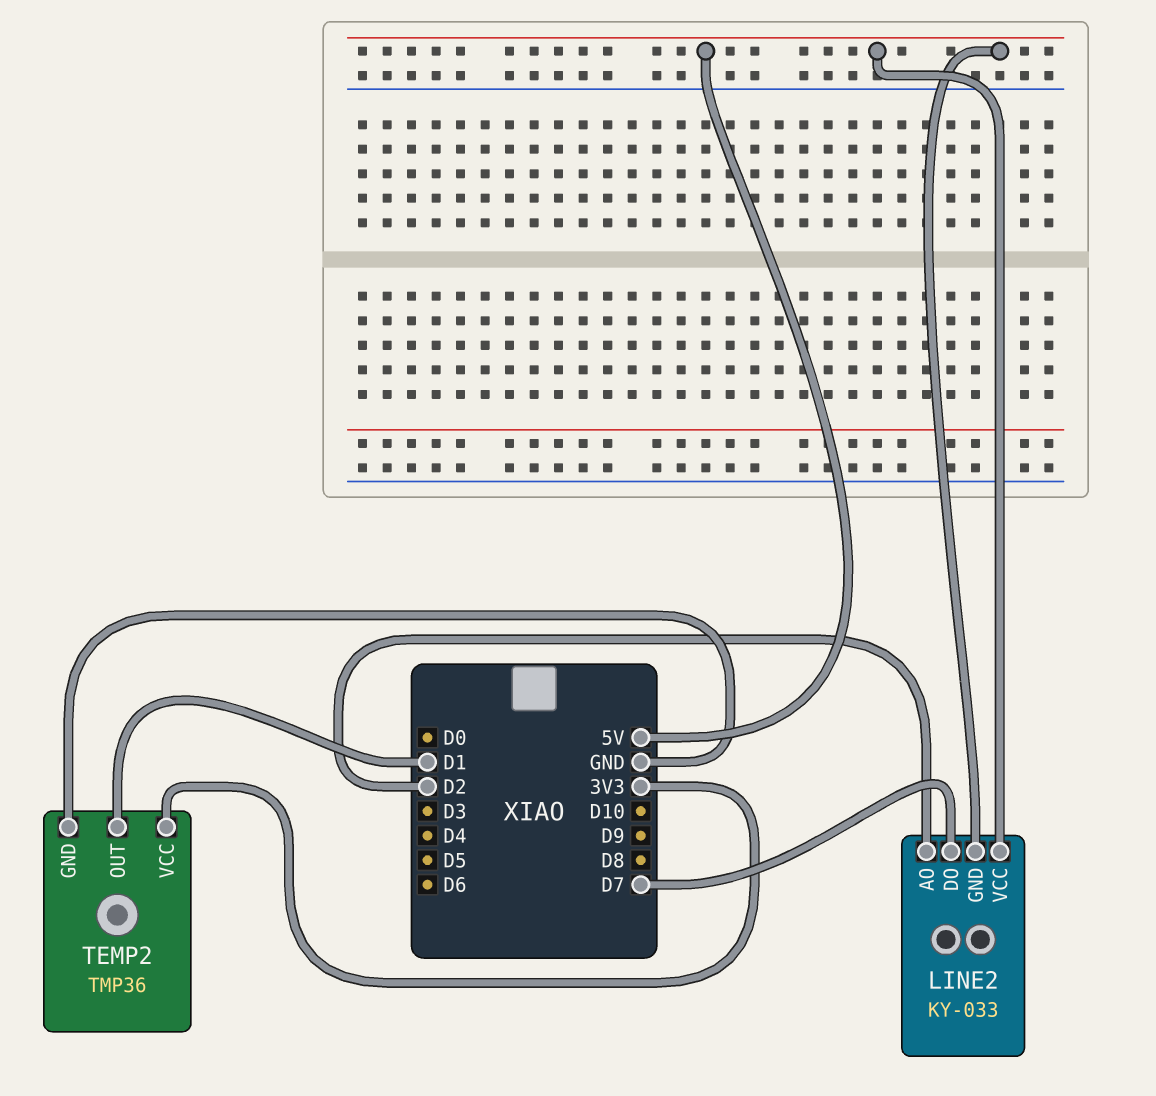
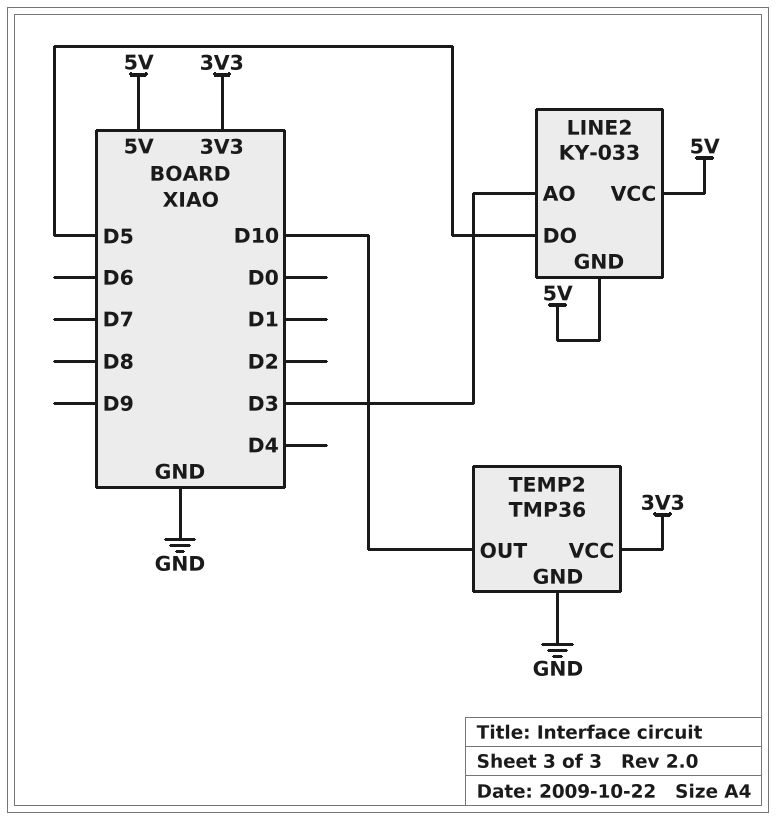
LINE2 pin AO: D2 -> D3
LINE2 pin DO: D7 -> D5
TEMP2 pin OUT: D1 -> D10

